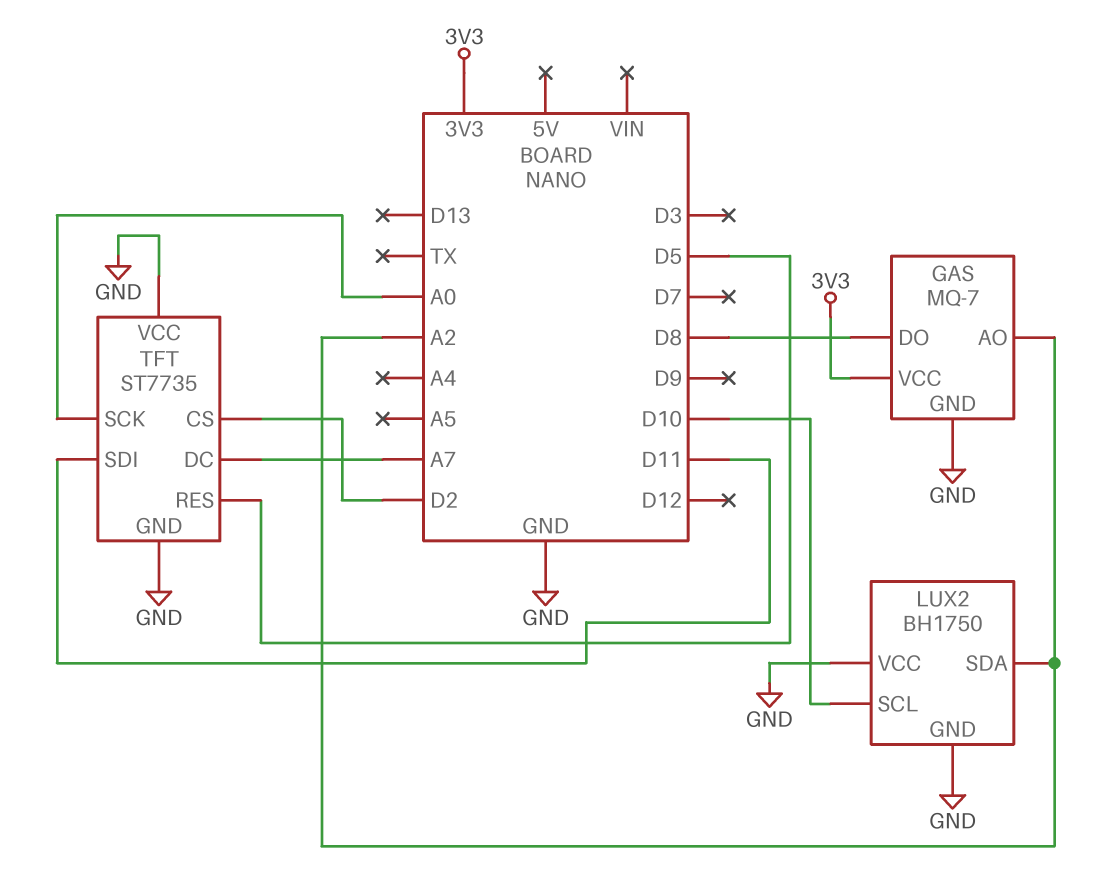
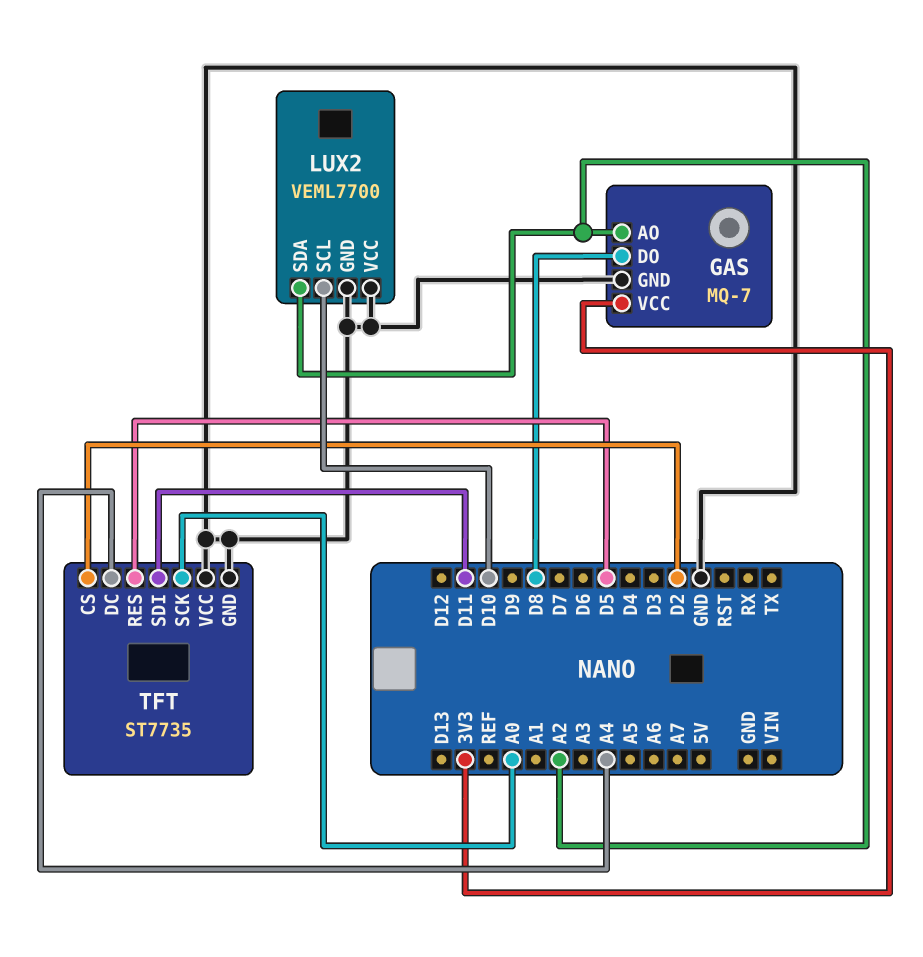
LUX2: BH1750 -> VEML7700
TFT pin DC: A7 -> A4

